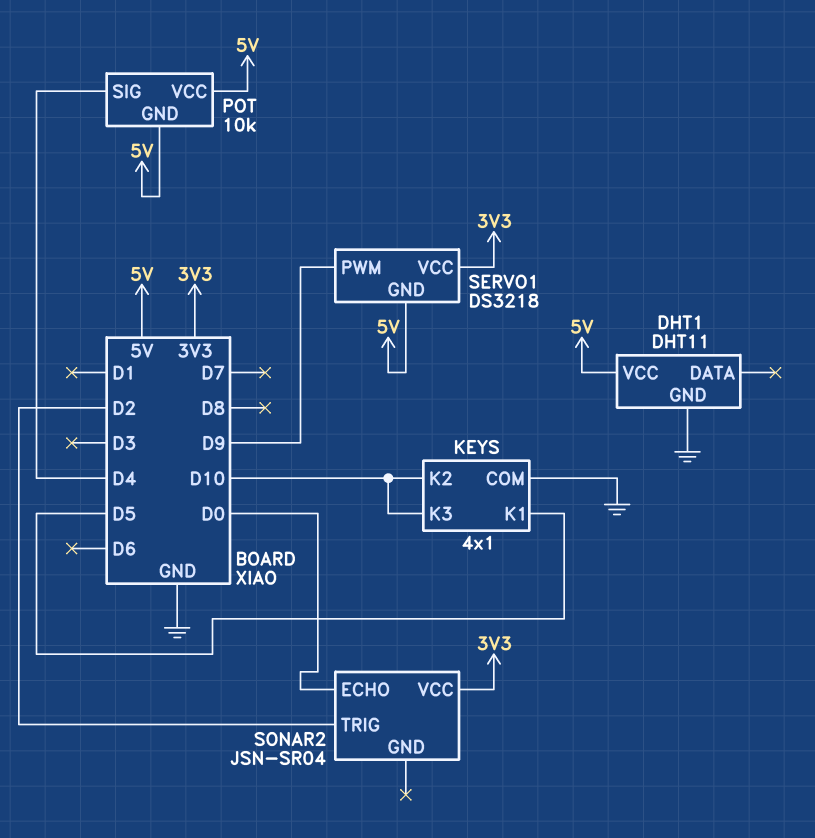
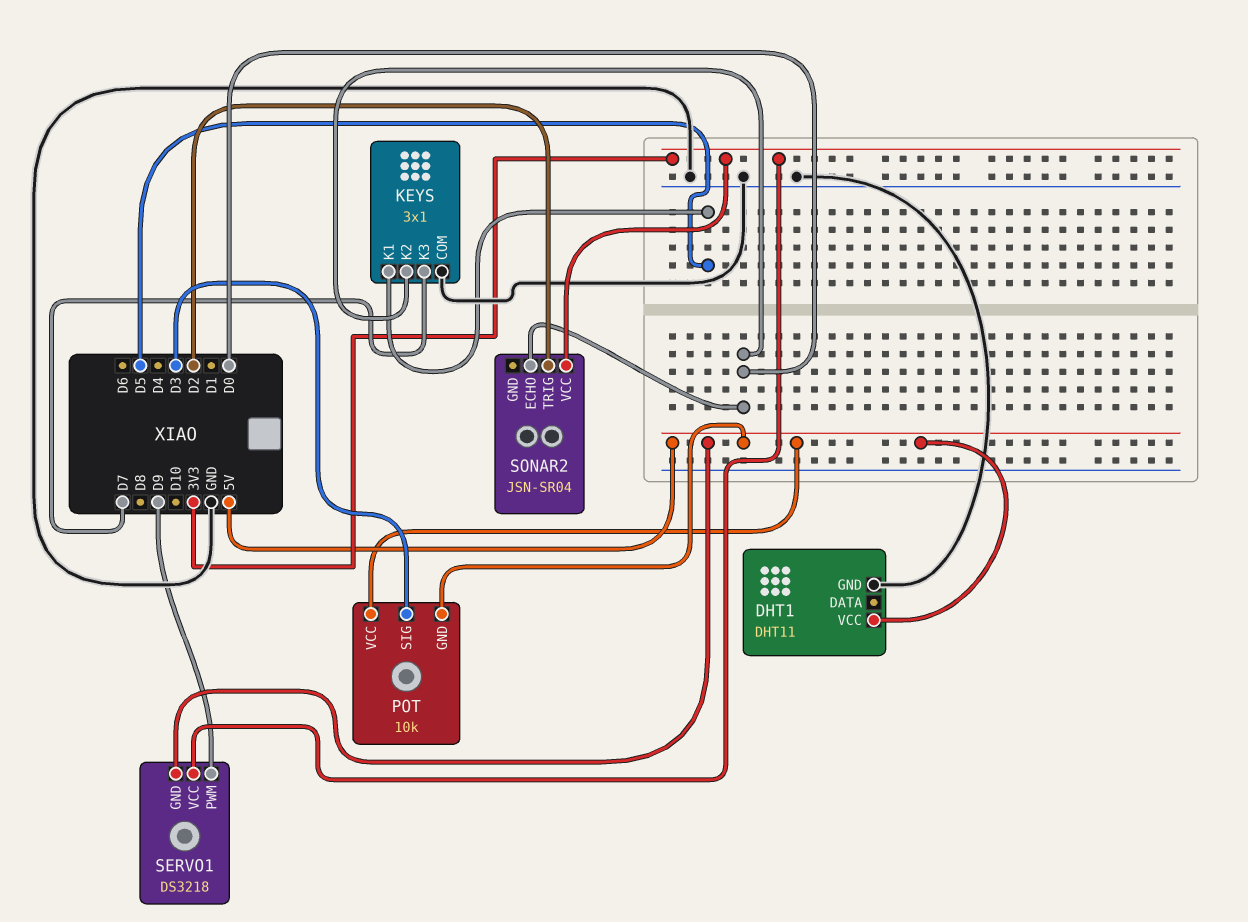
KEYS: 4x1 -> 3x1
KEYS pin K2: D10 -> D0
KEYS pin K3: D10 -> D7
POT pin SIG: D4 -> D3

